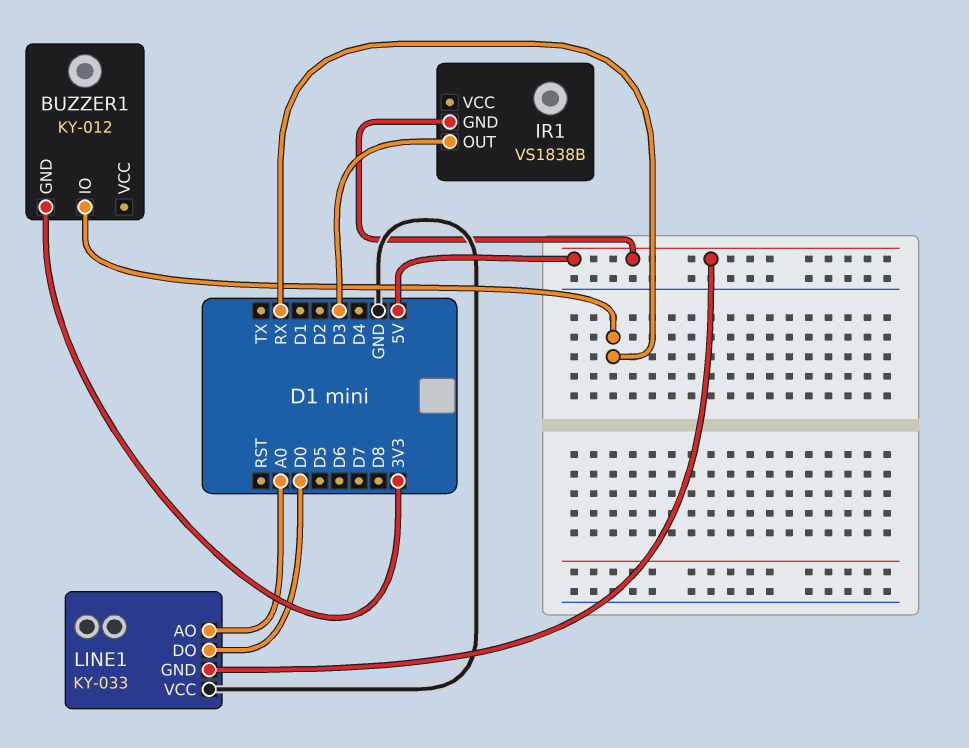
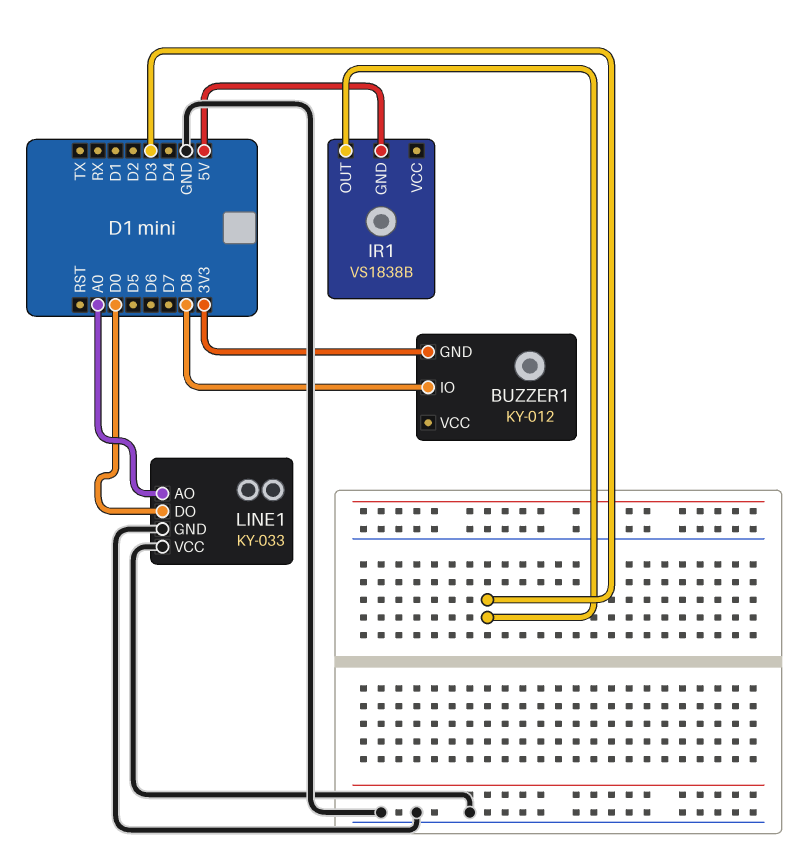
BUZZER1 pin IO: RX -> D8
LINE1 pin GND: 5V -> GND

